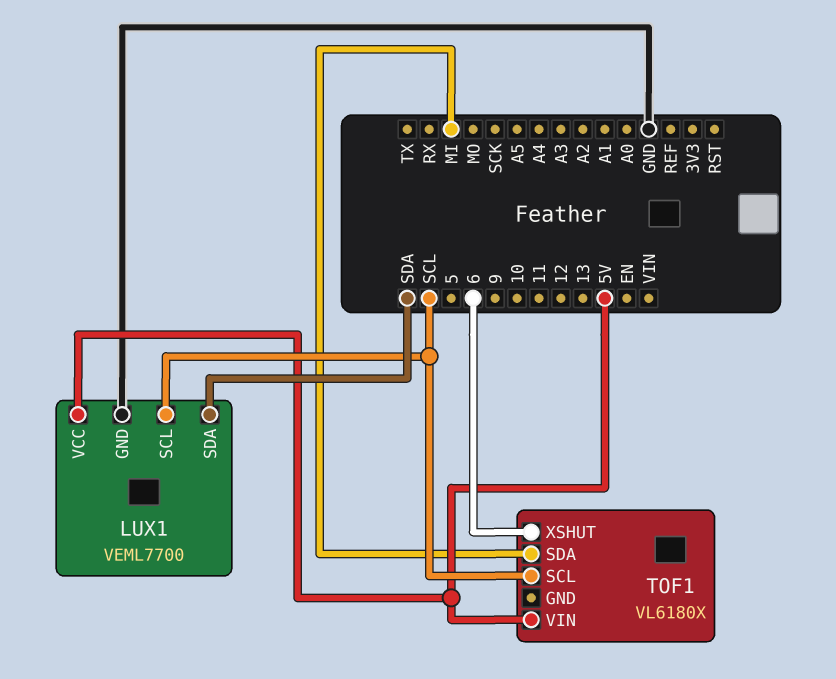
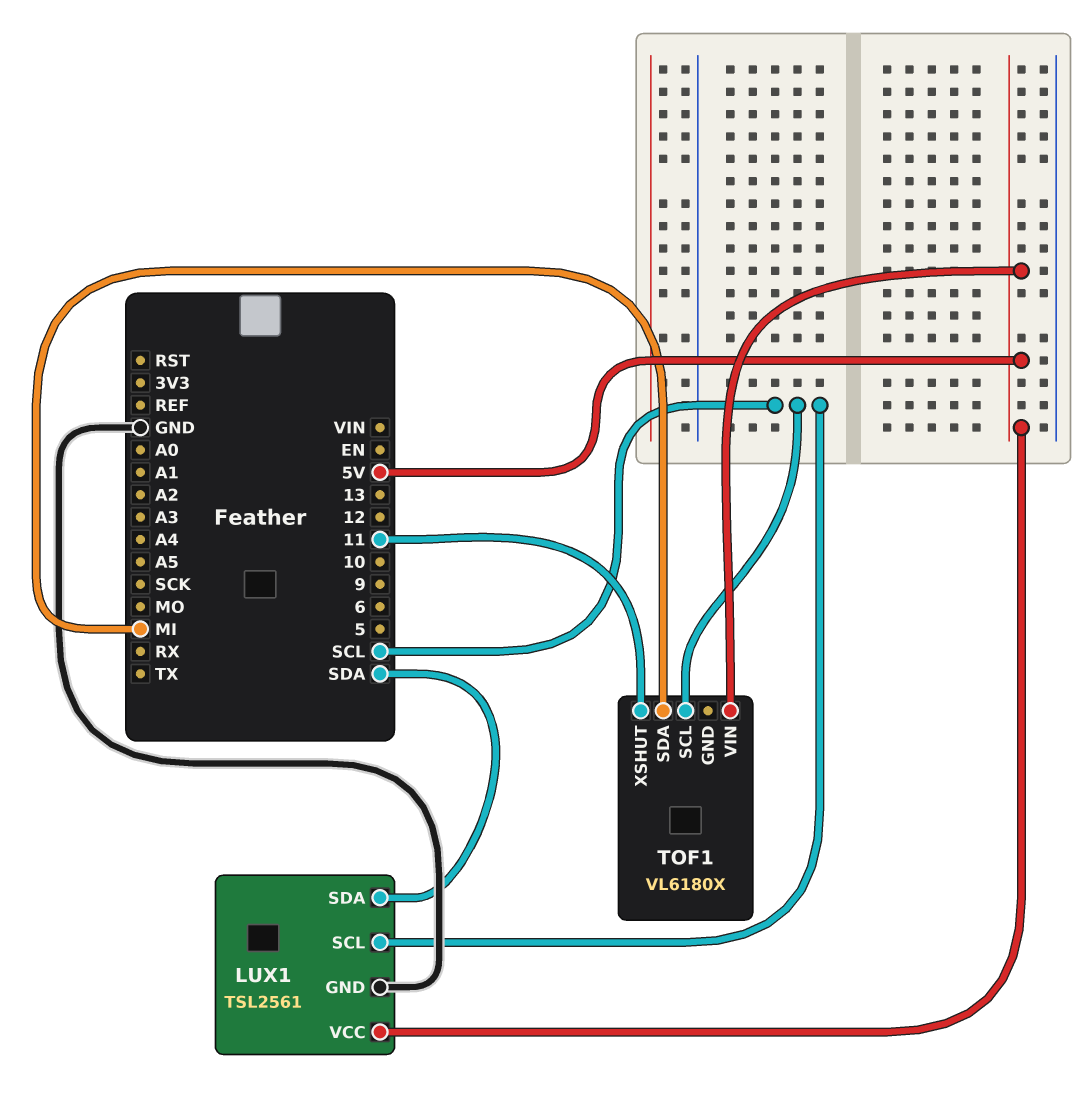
LUX1: VEML7700 -> TSL2561
TOF1 pin XSHUT: 6 -> 11

